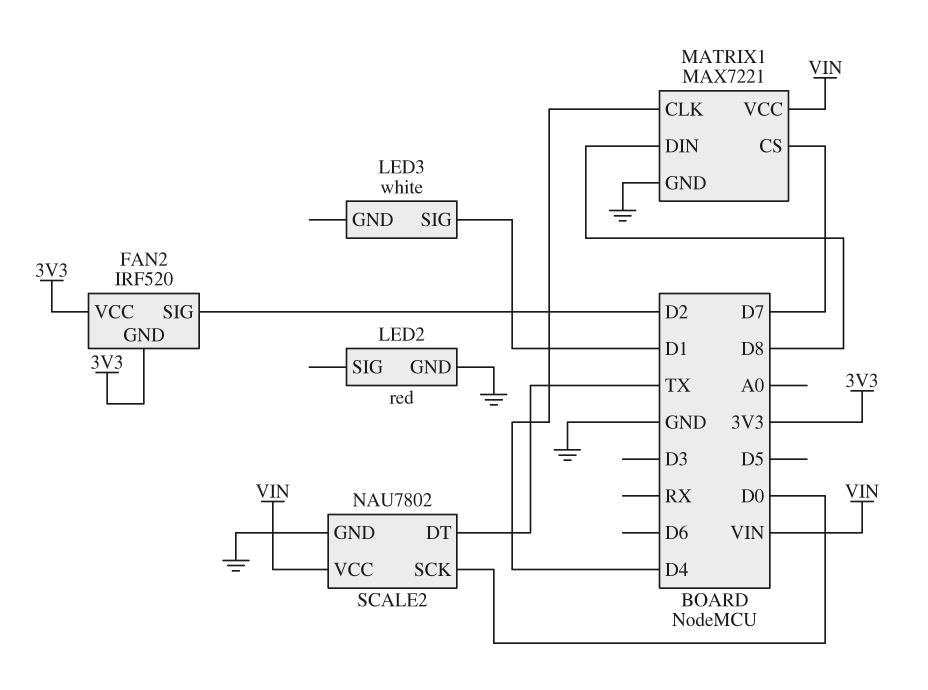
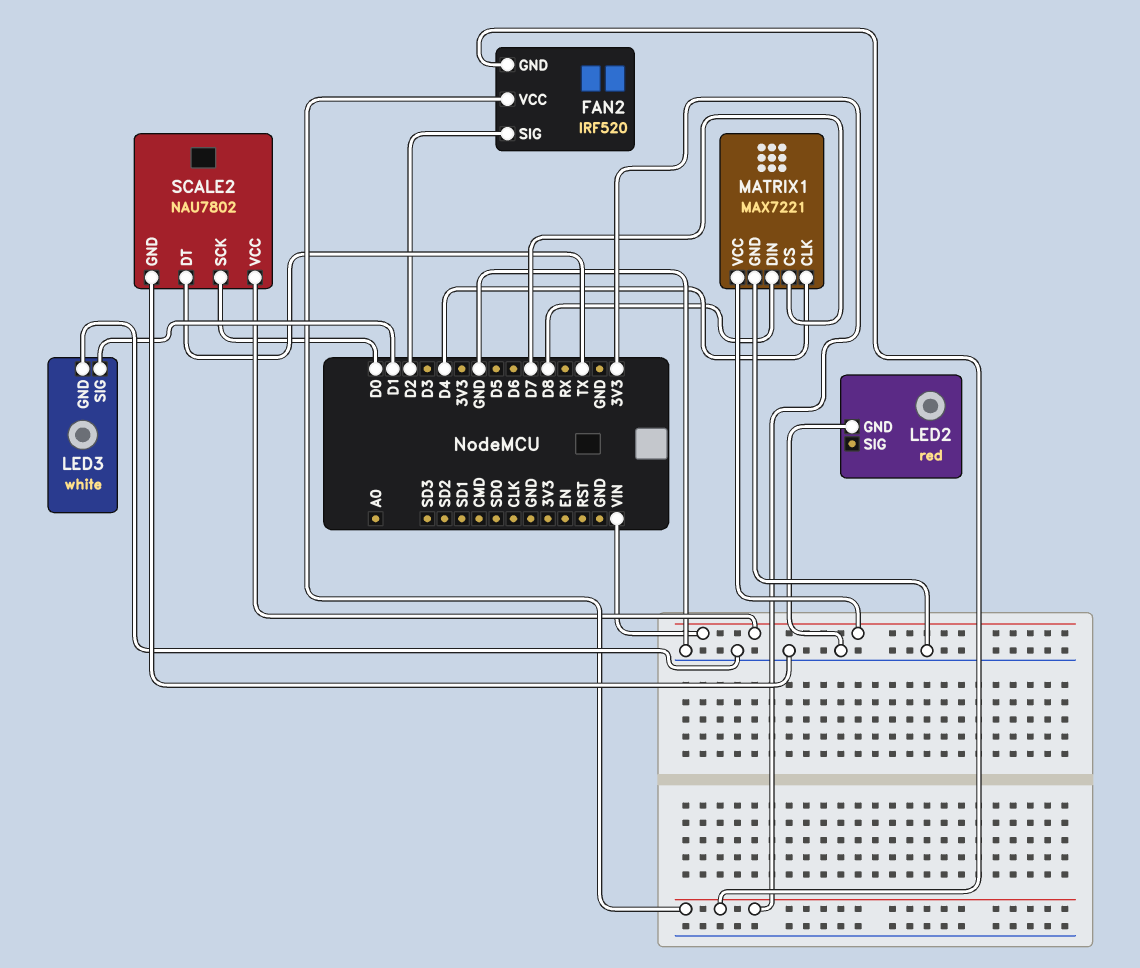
LED3 pin GND: none -> GND

